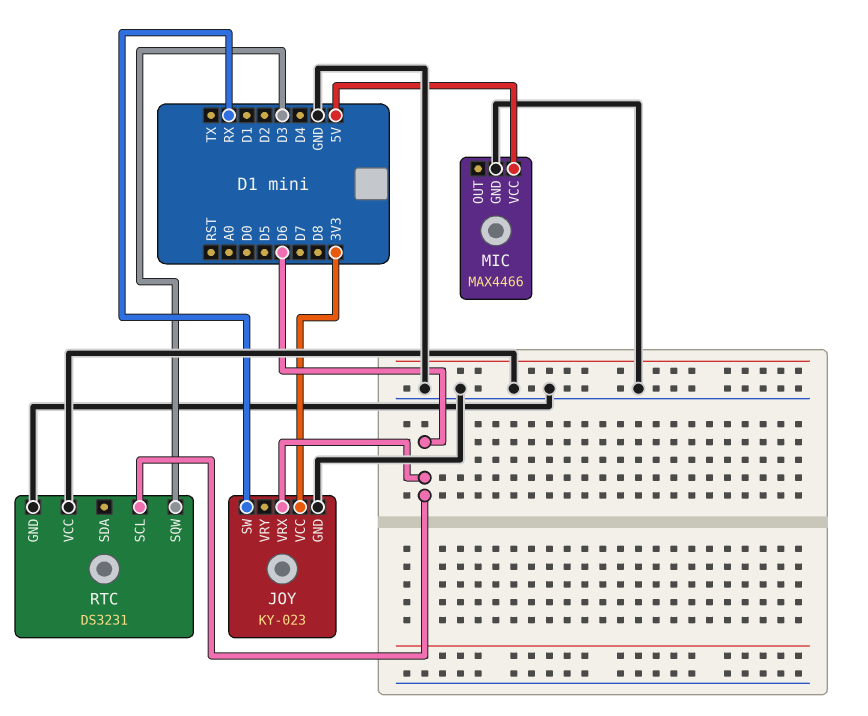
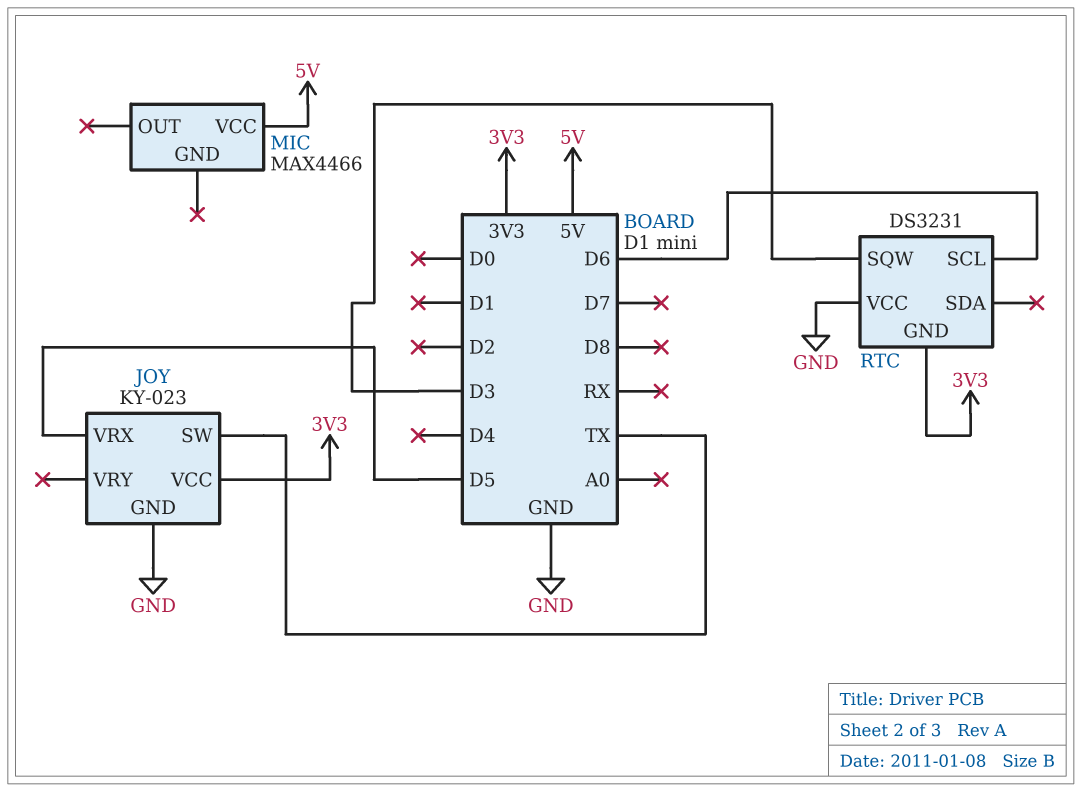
JOY pin SW: RX -> TX
JOY pin VRX: D6 -> D5
MIC pin GND: GND -> none
RTC pin GND: GND -> 3V3

